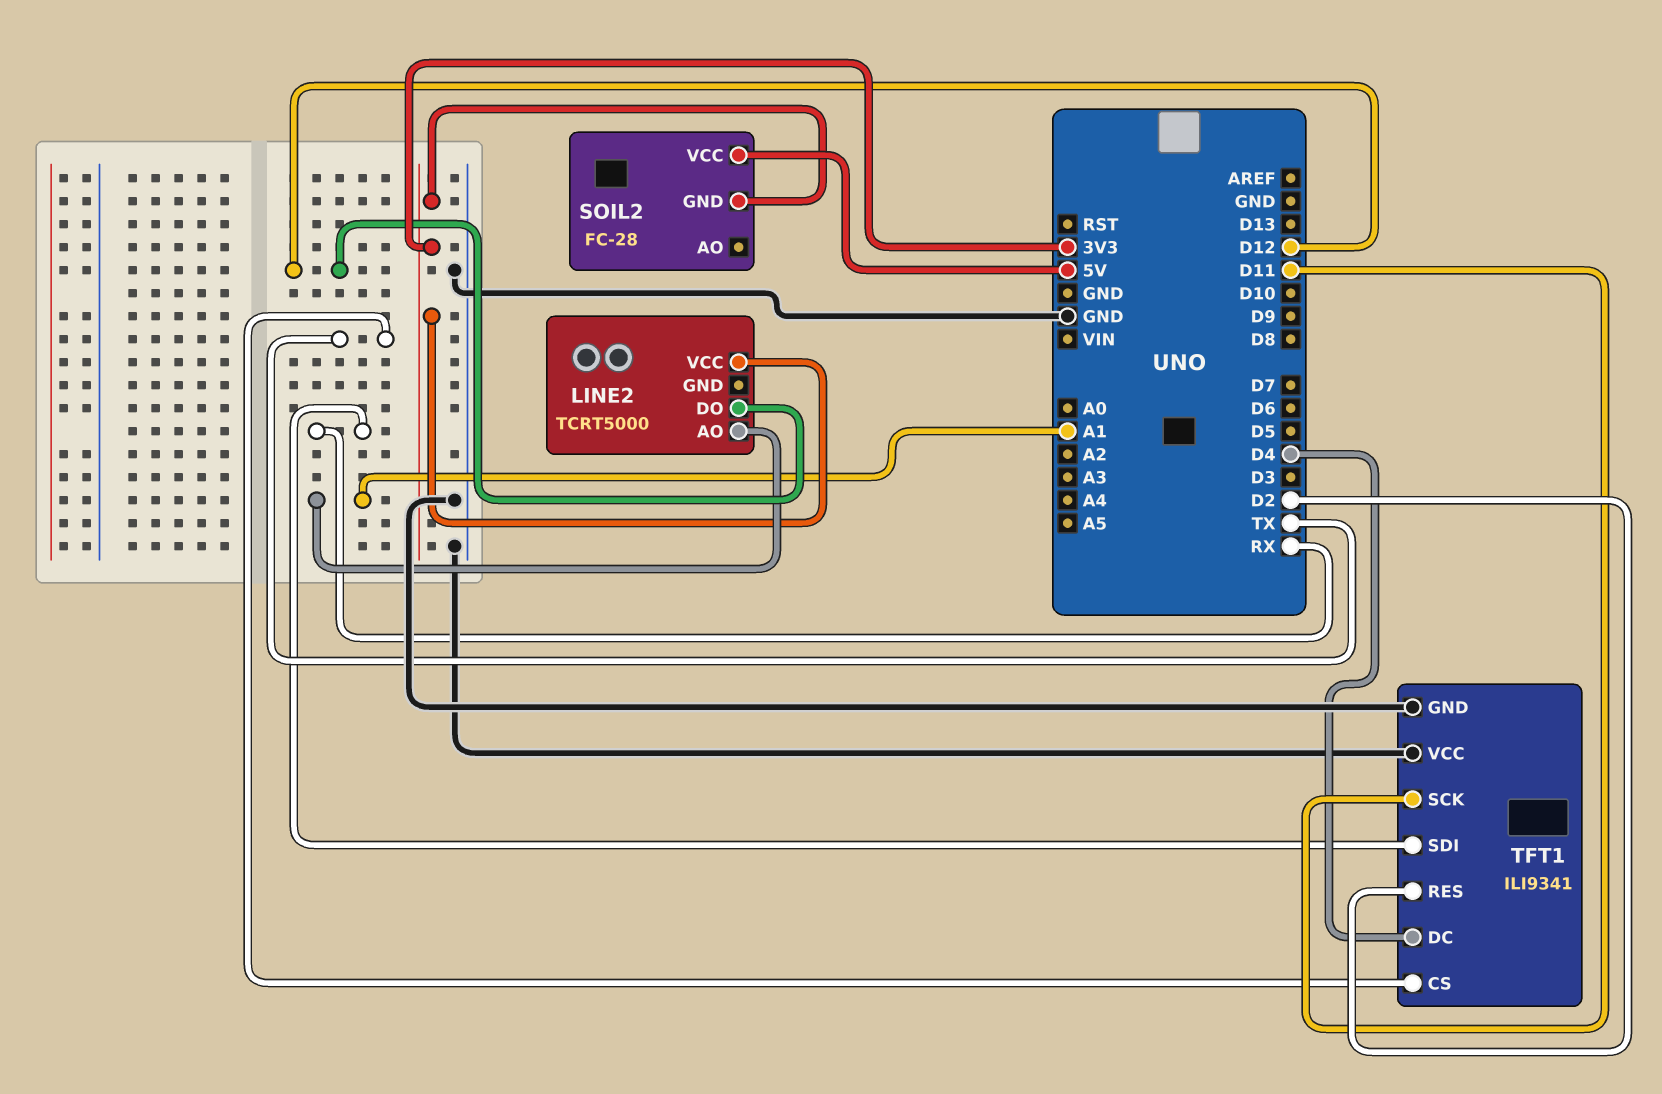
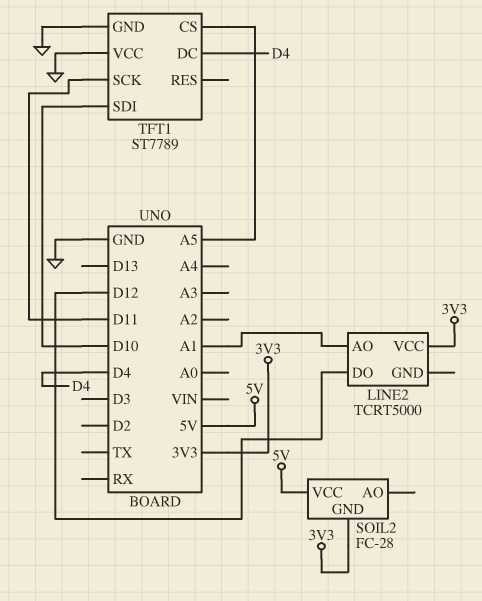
TFT1: ILI9341 -> ST7789
TFT1 pin CS: TX -> A5
TFT1 pin RES: D2 -> none
TFT1 pin SDI: RX -> D10

